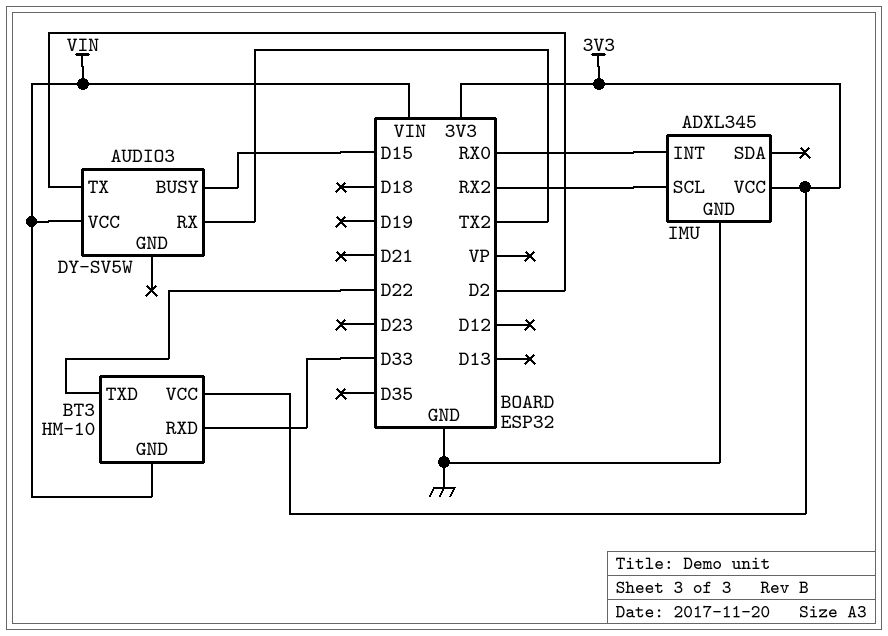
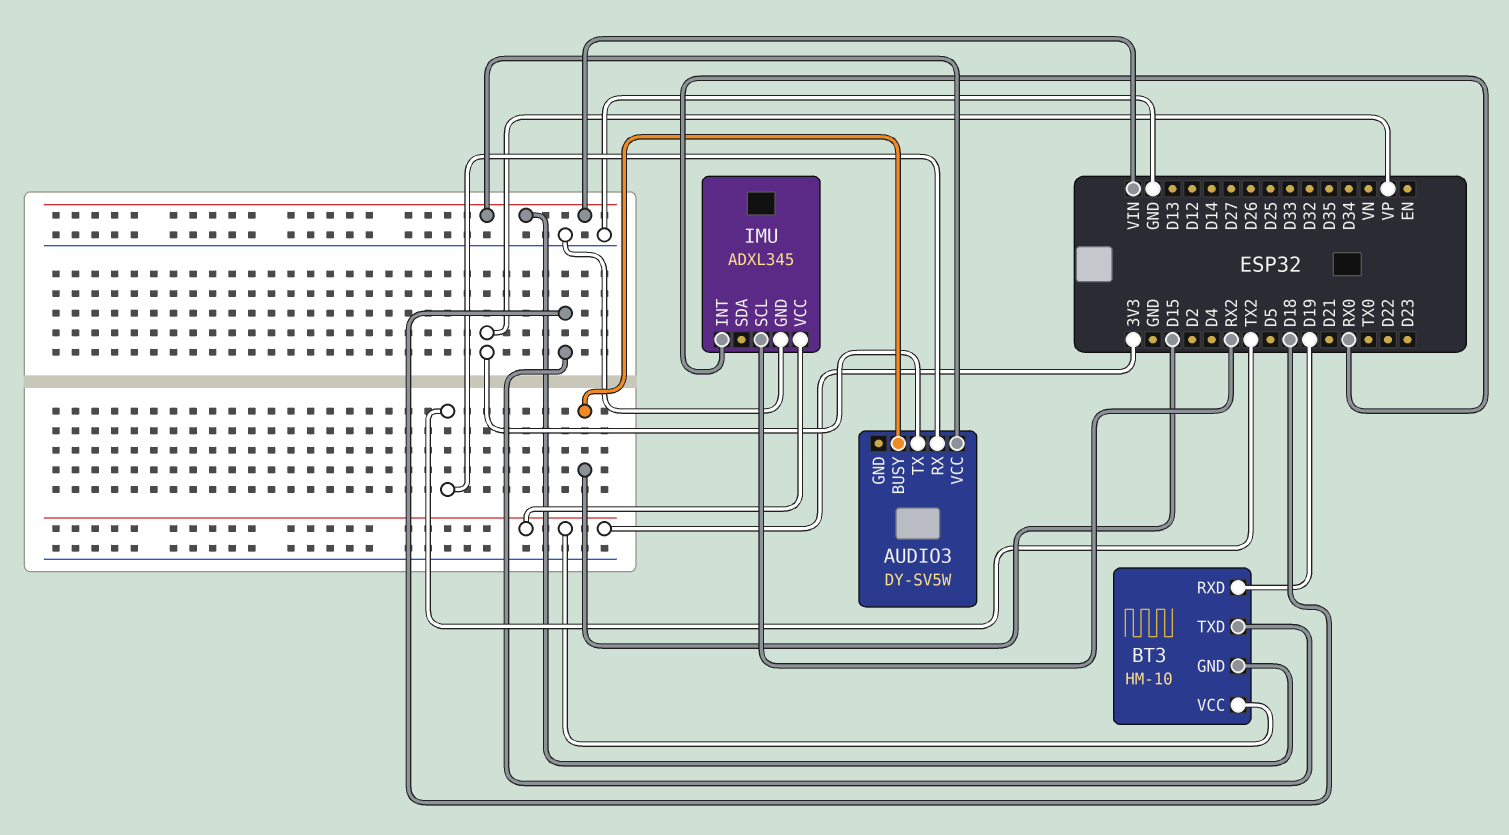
AUDIO3 pin TX: D2 -> VP
BT3 pin RXD: D33 -> D19
BT3 pin TXD: D22 -> D18

